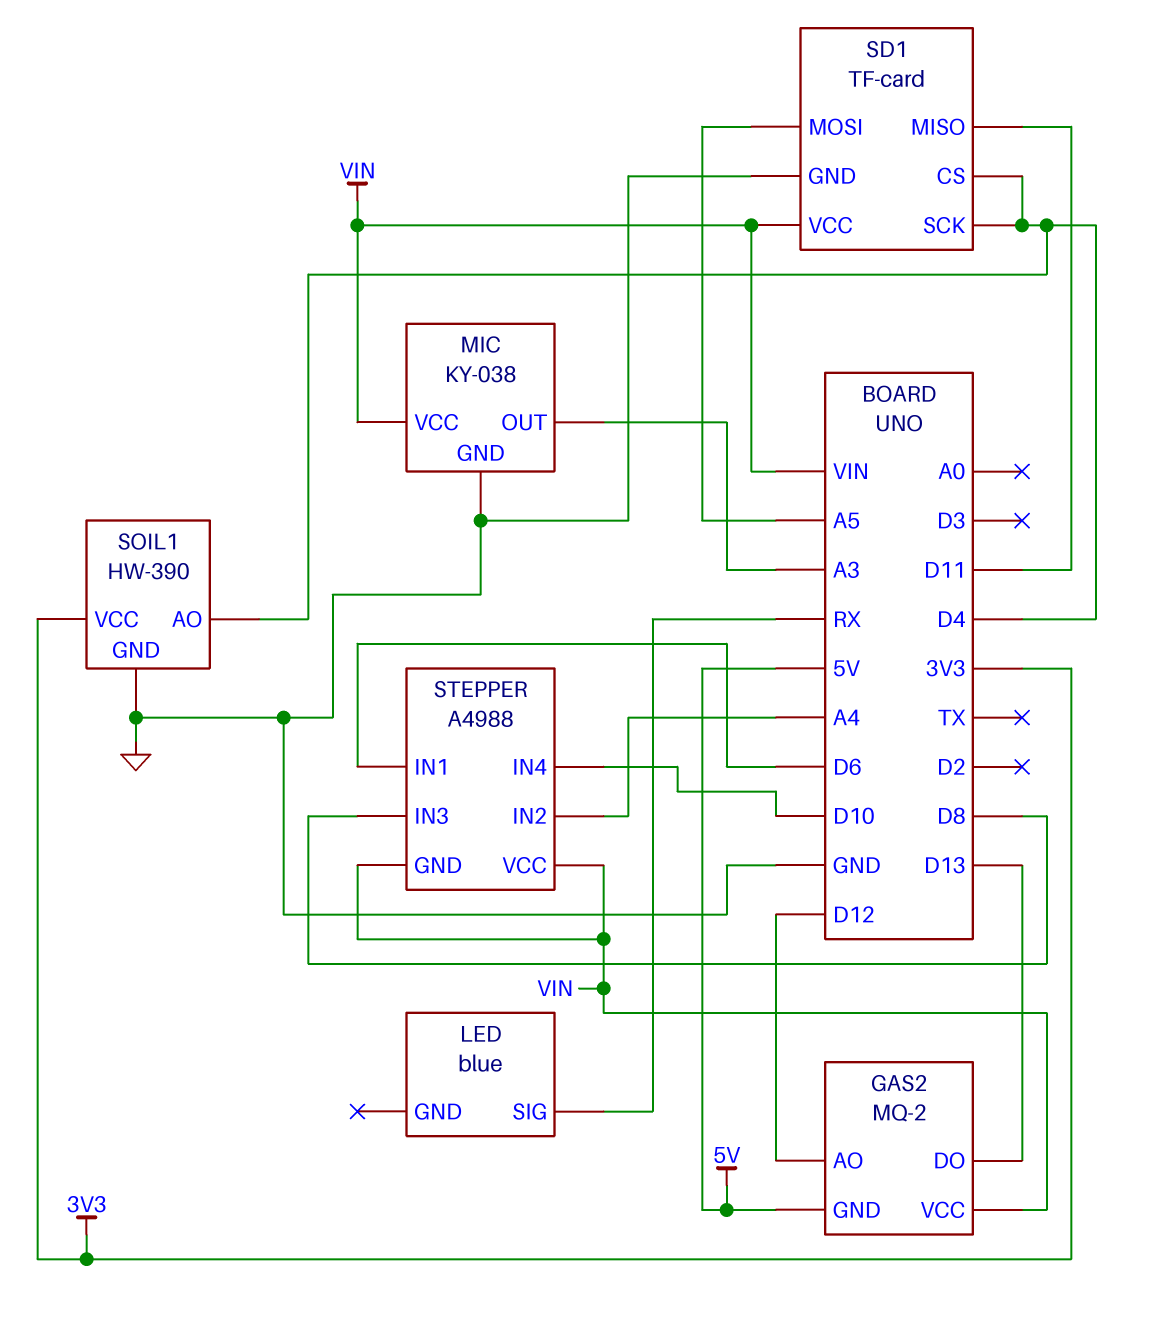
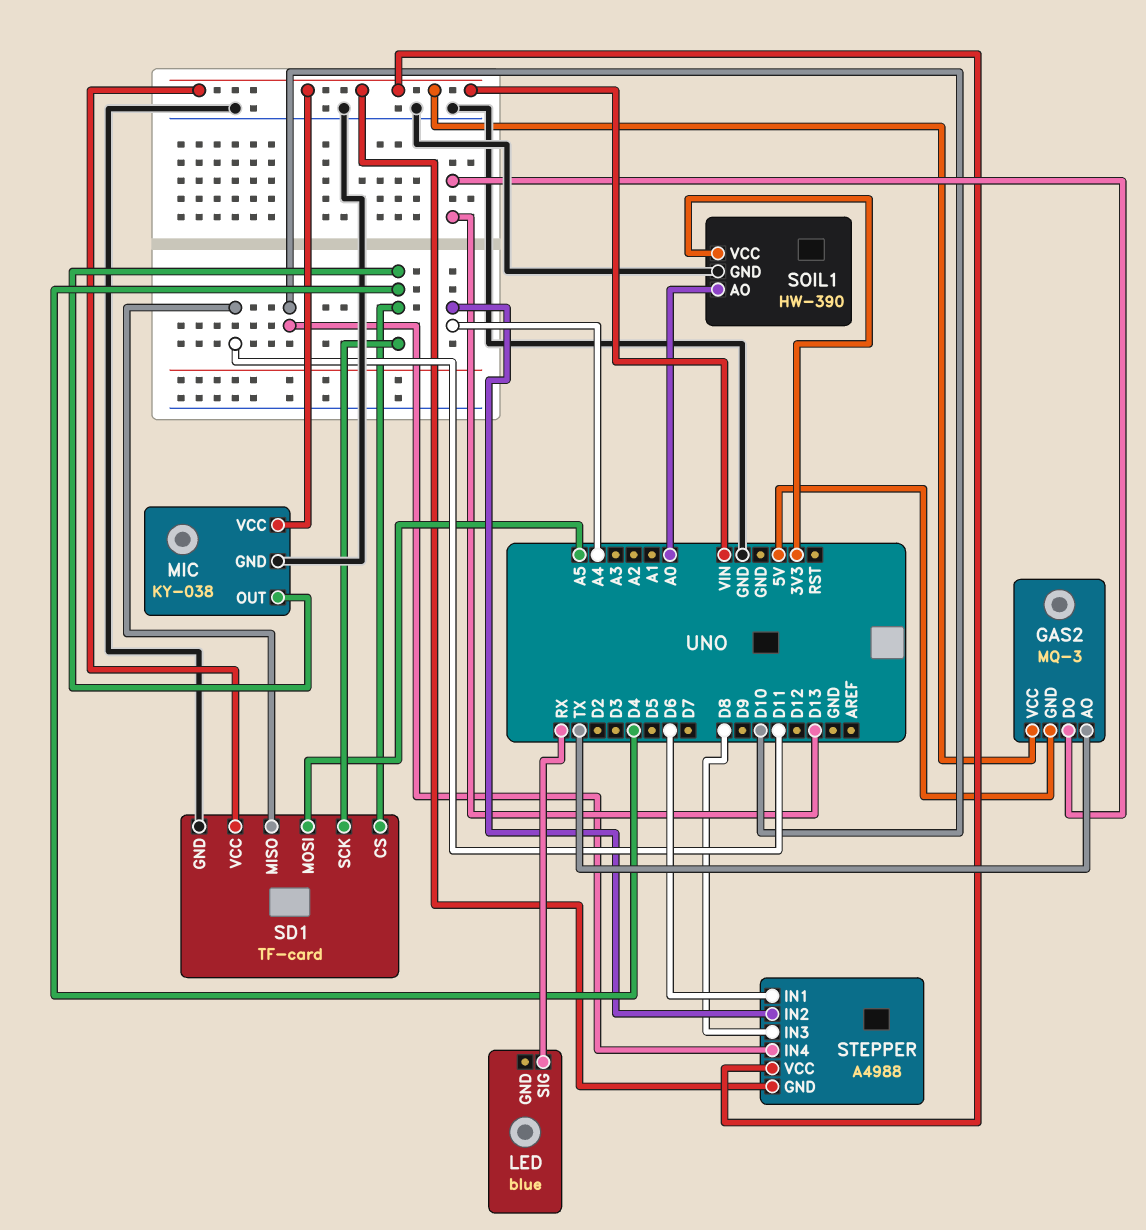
GAS2: MQ-2 -> MQ-3
GAS2 pin AO: D12 -> TX
MIC pin OUT: A3 -> D4
SOIL1 pin AO: D4 -> A0

